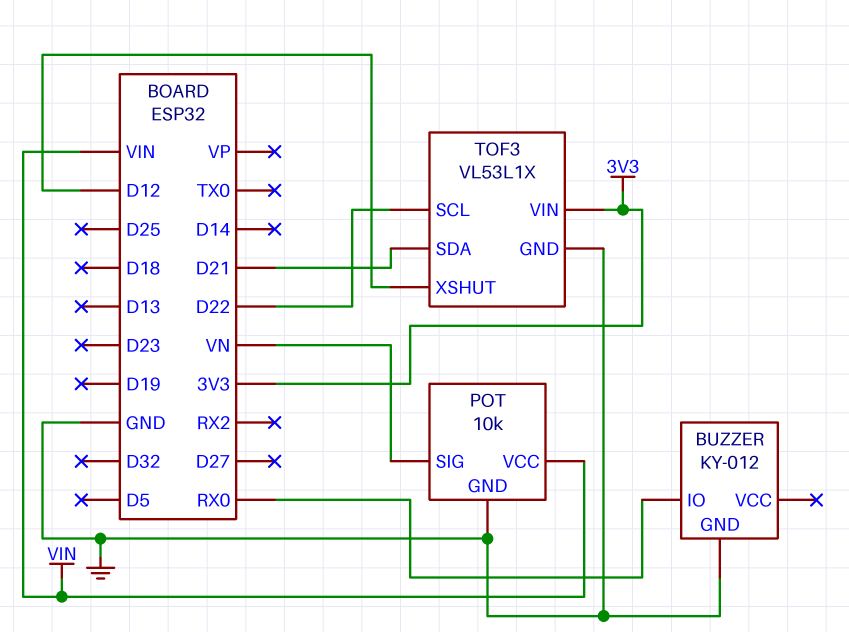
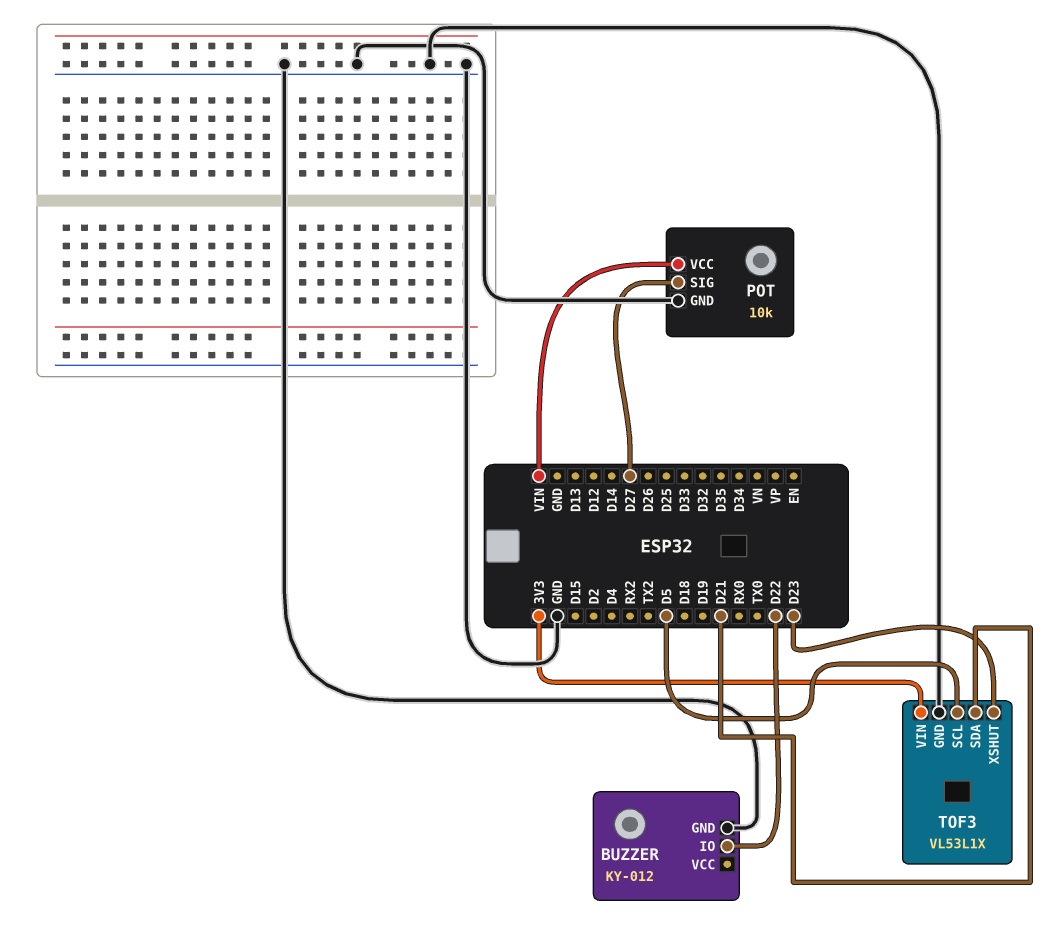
BUZZER pin IO: RX0 -> D22
POT pin SIG: VN -> D27
TOF3 pin SCL: D22 -> D5
TOF3 pin XSHUT: D12 -> D23

